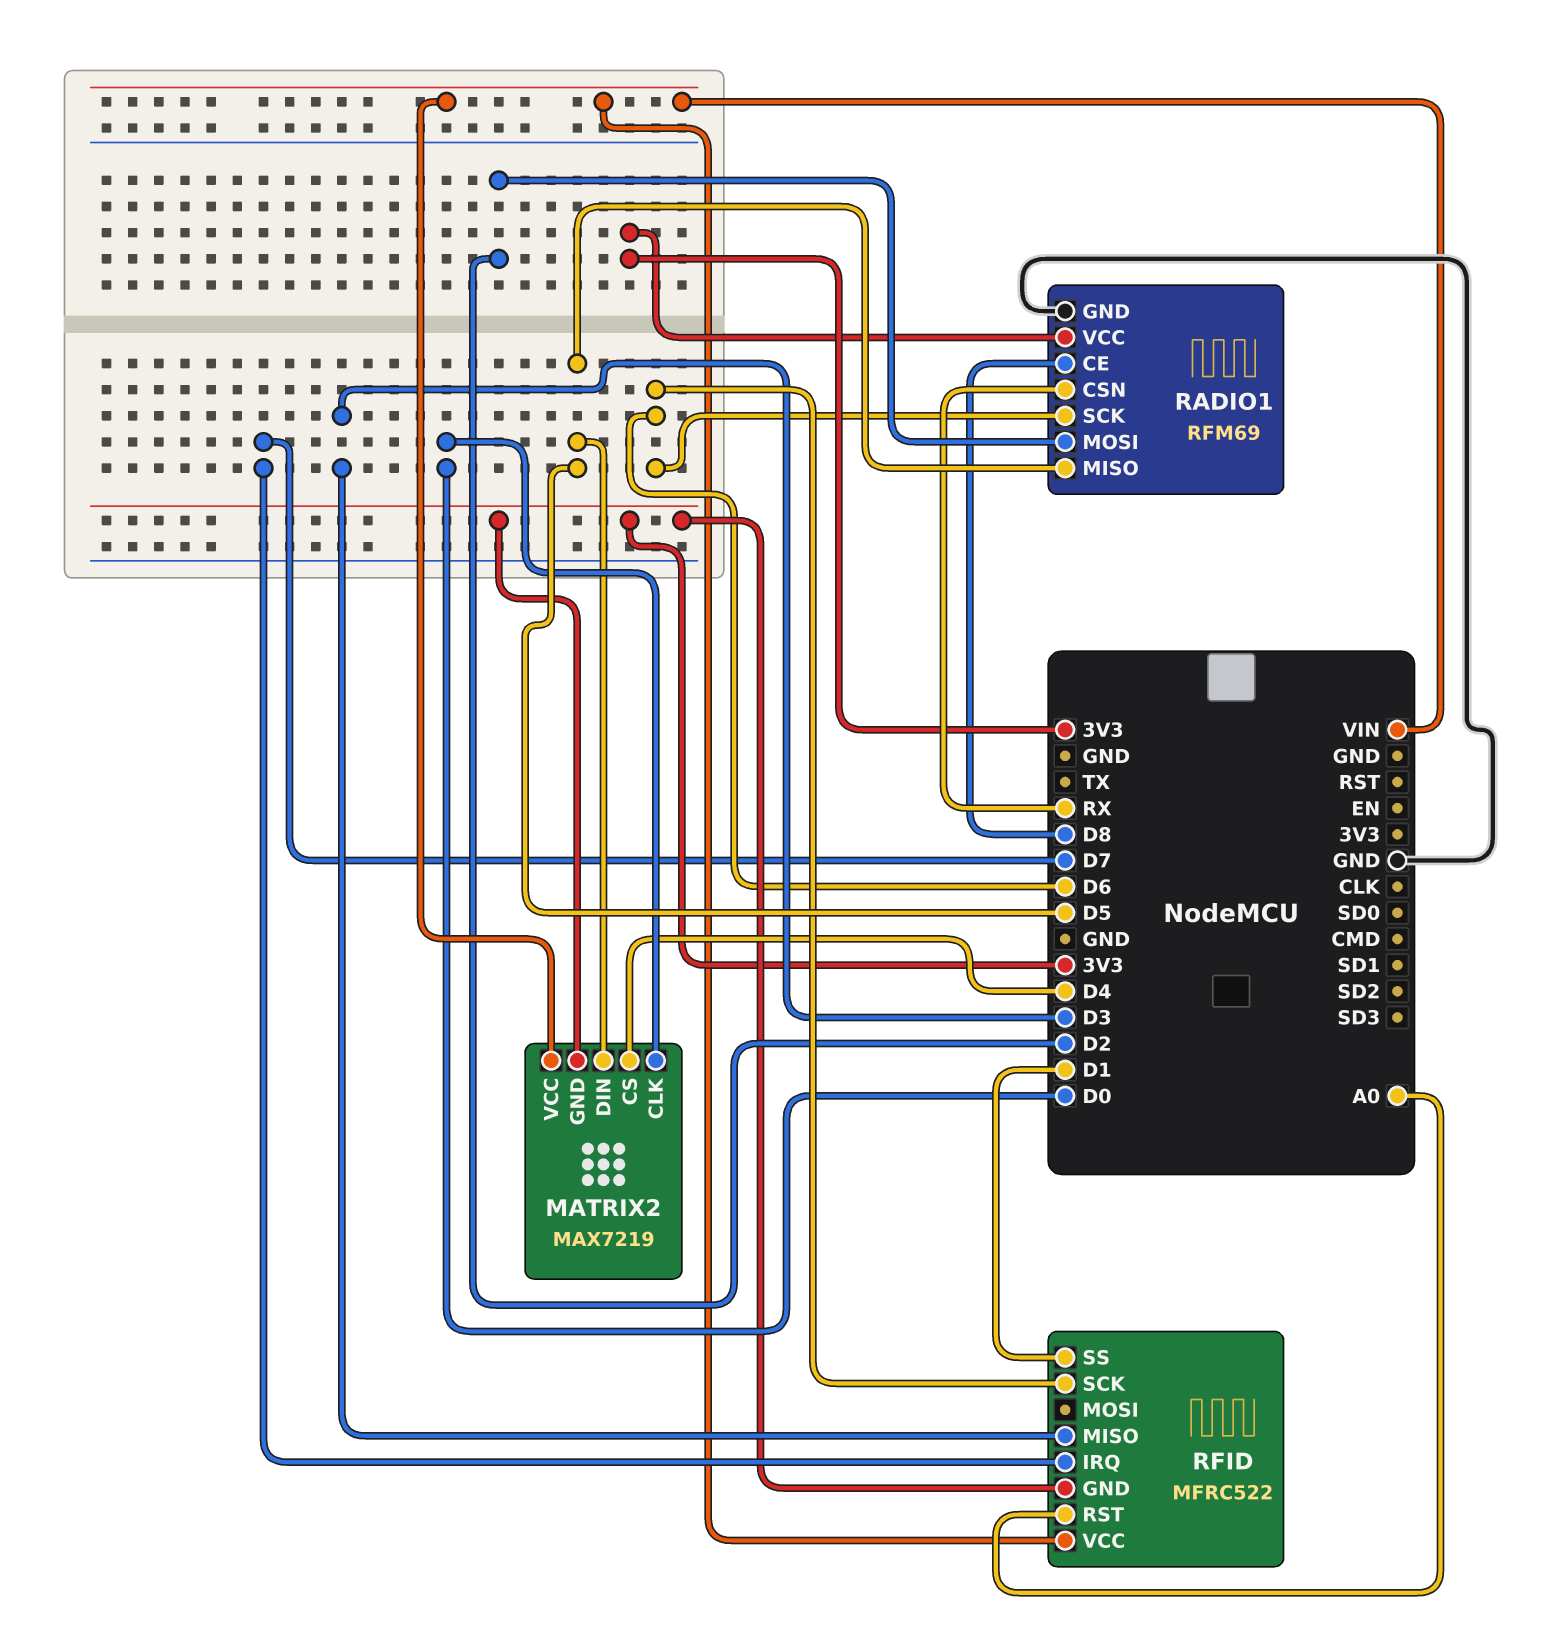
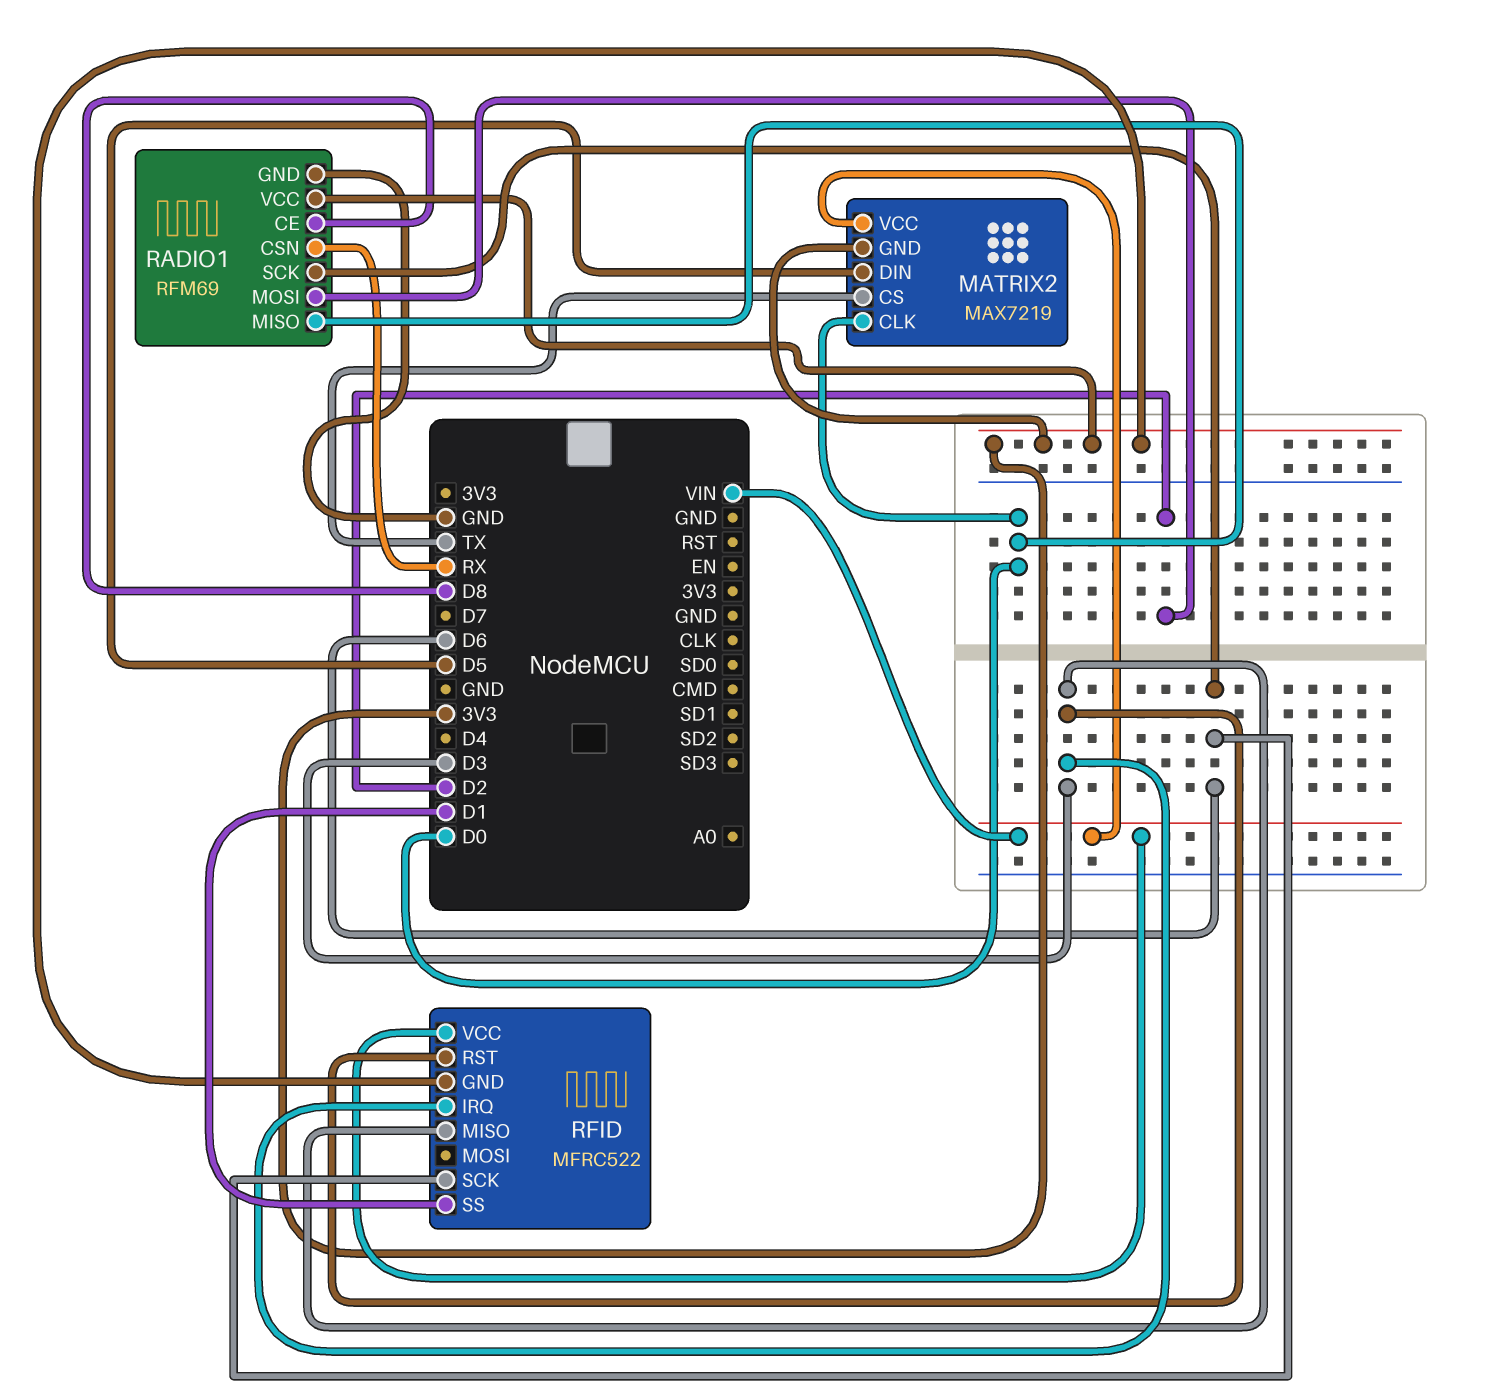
MATRIX2 pin CS: D4 -> TX
RADIO1 pin MISO: D5 -> D0
RFID pin IRQ: D7 -> D3
RFID pin RST: A0 -> D3

